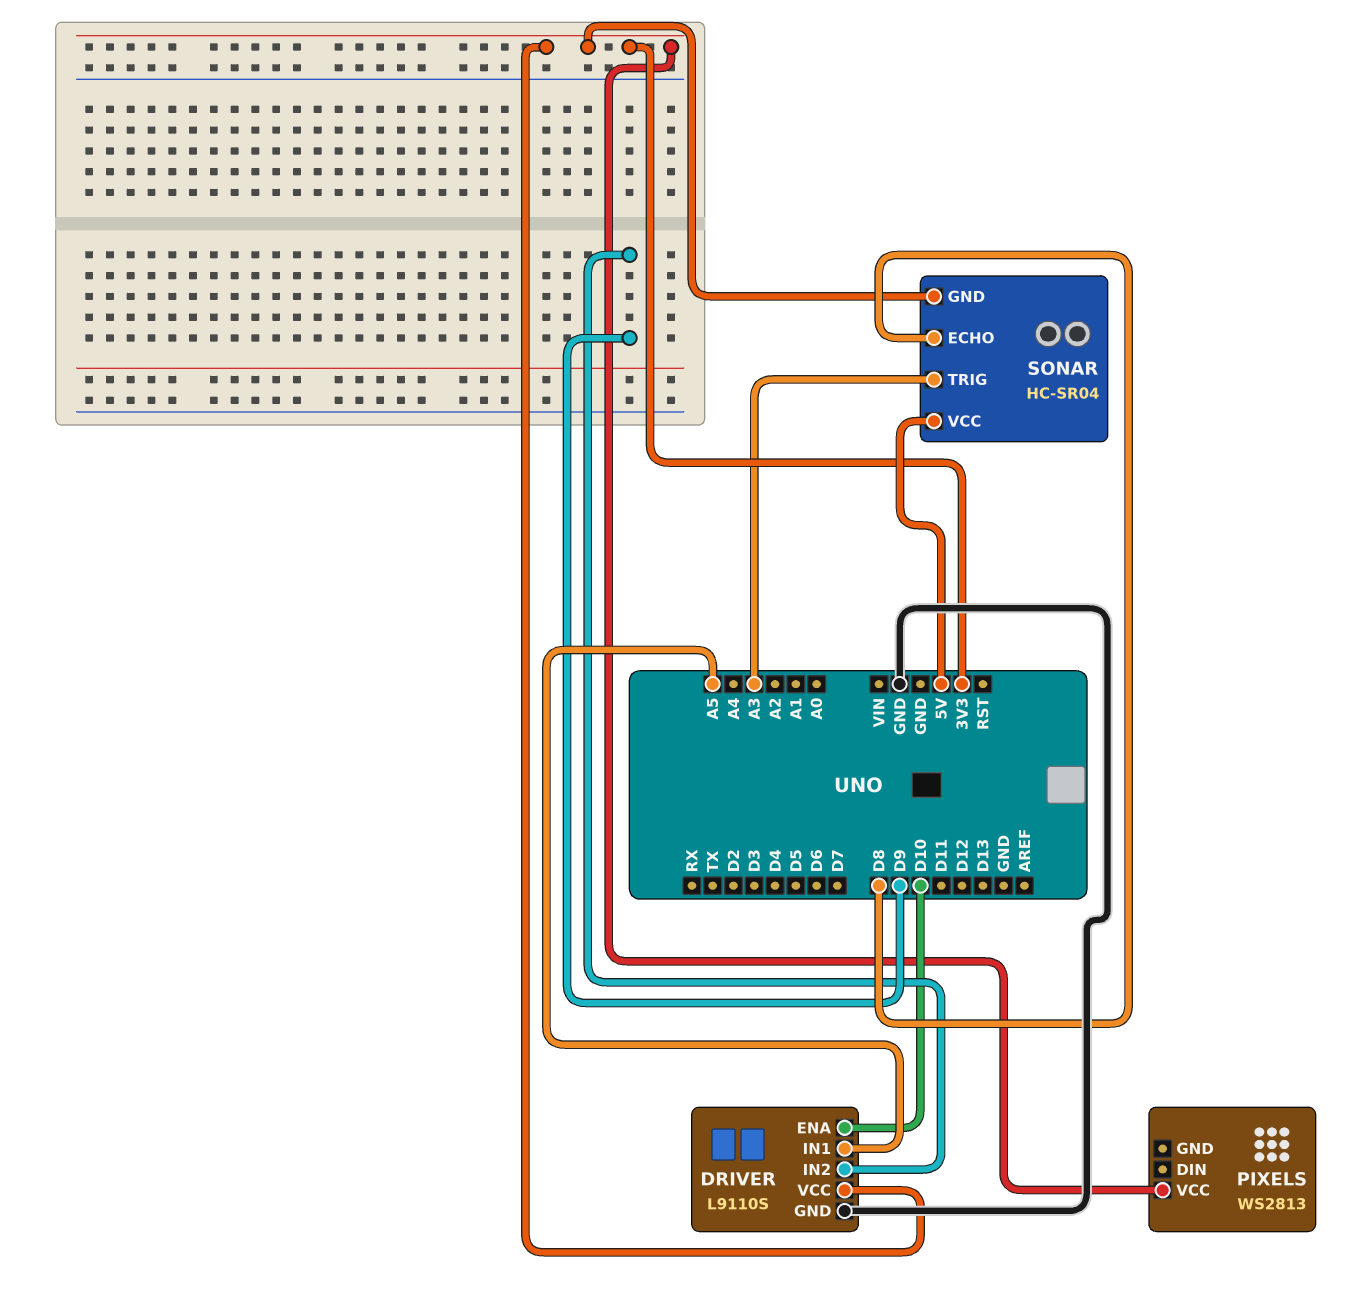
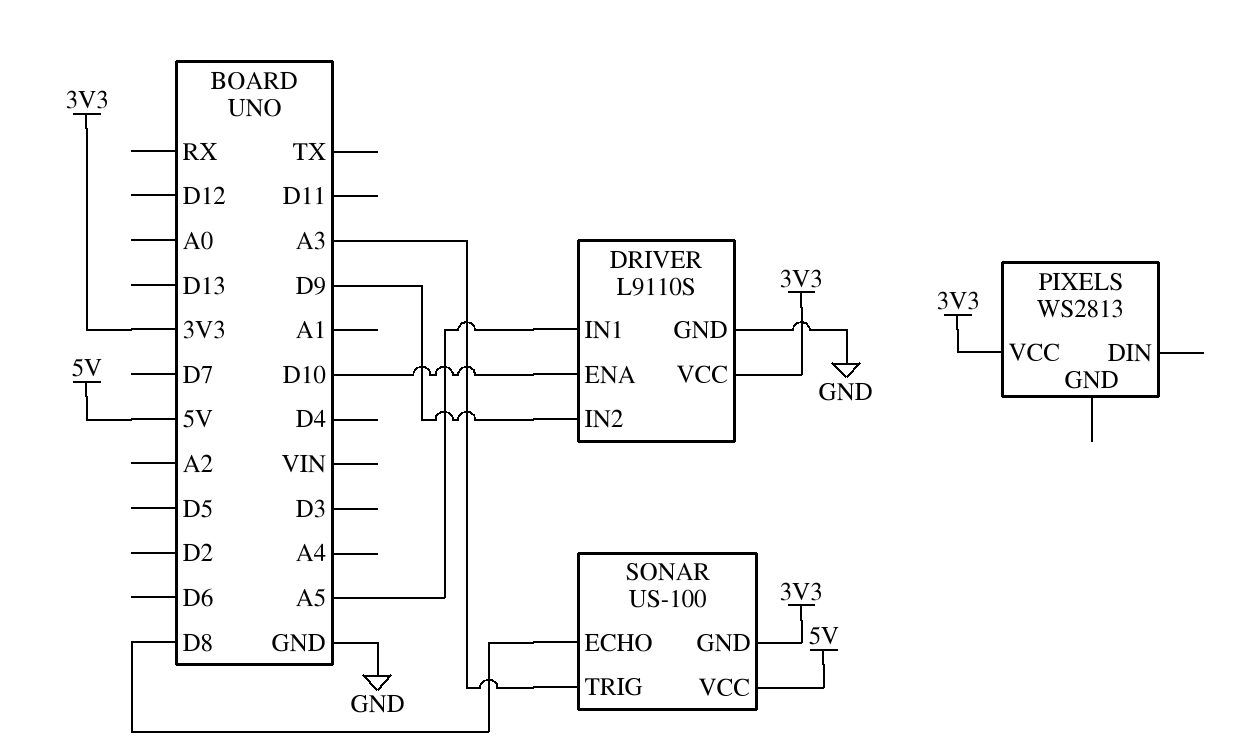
SONAR: HC-SR04 -> US-100

